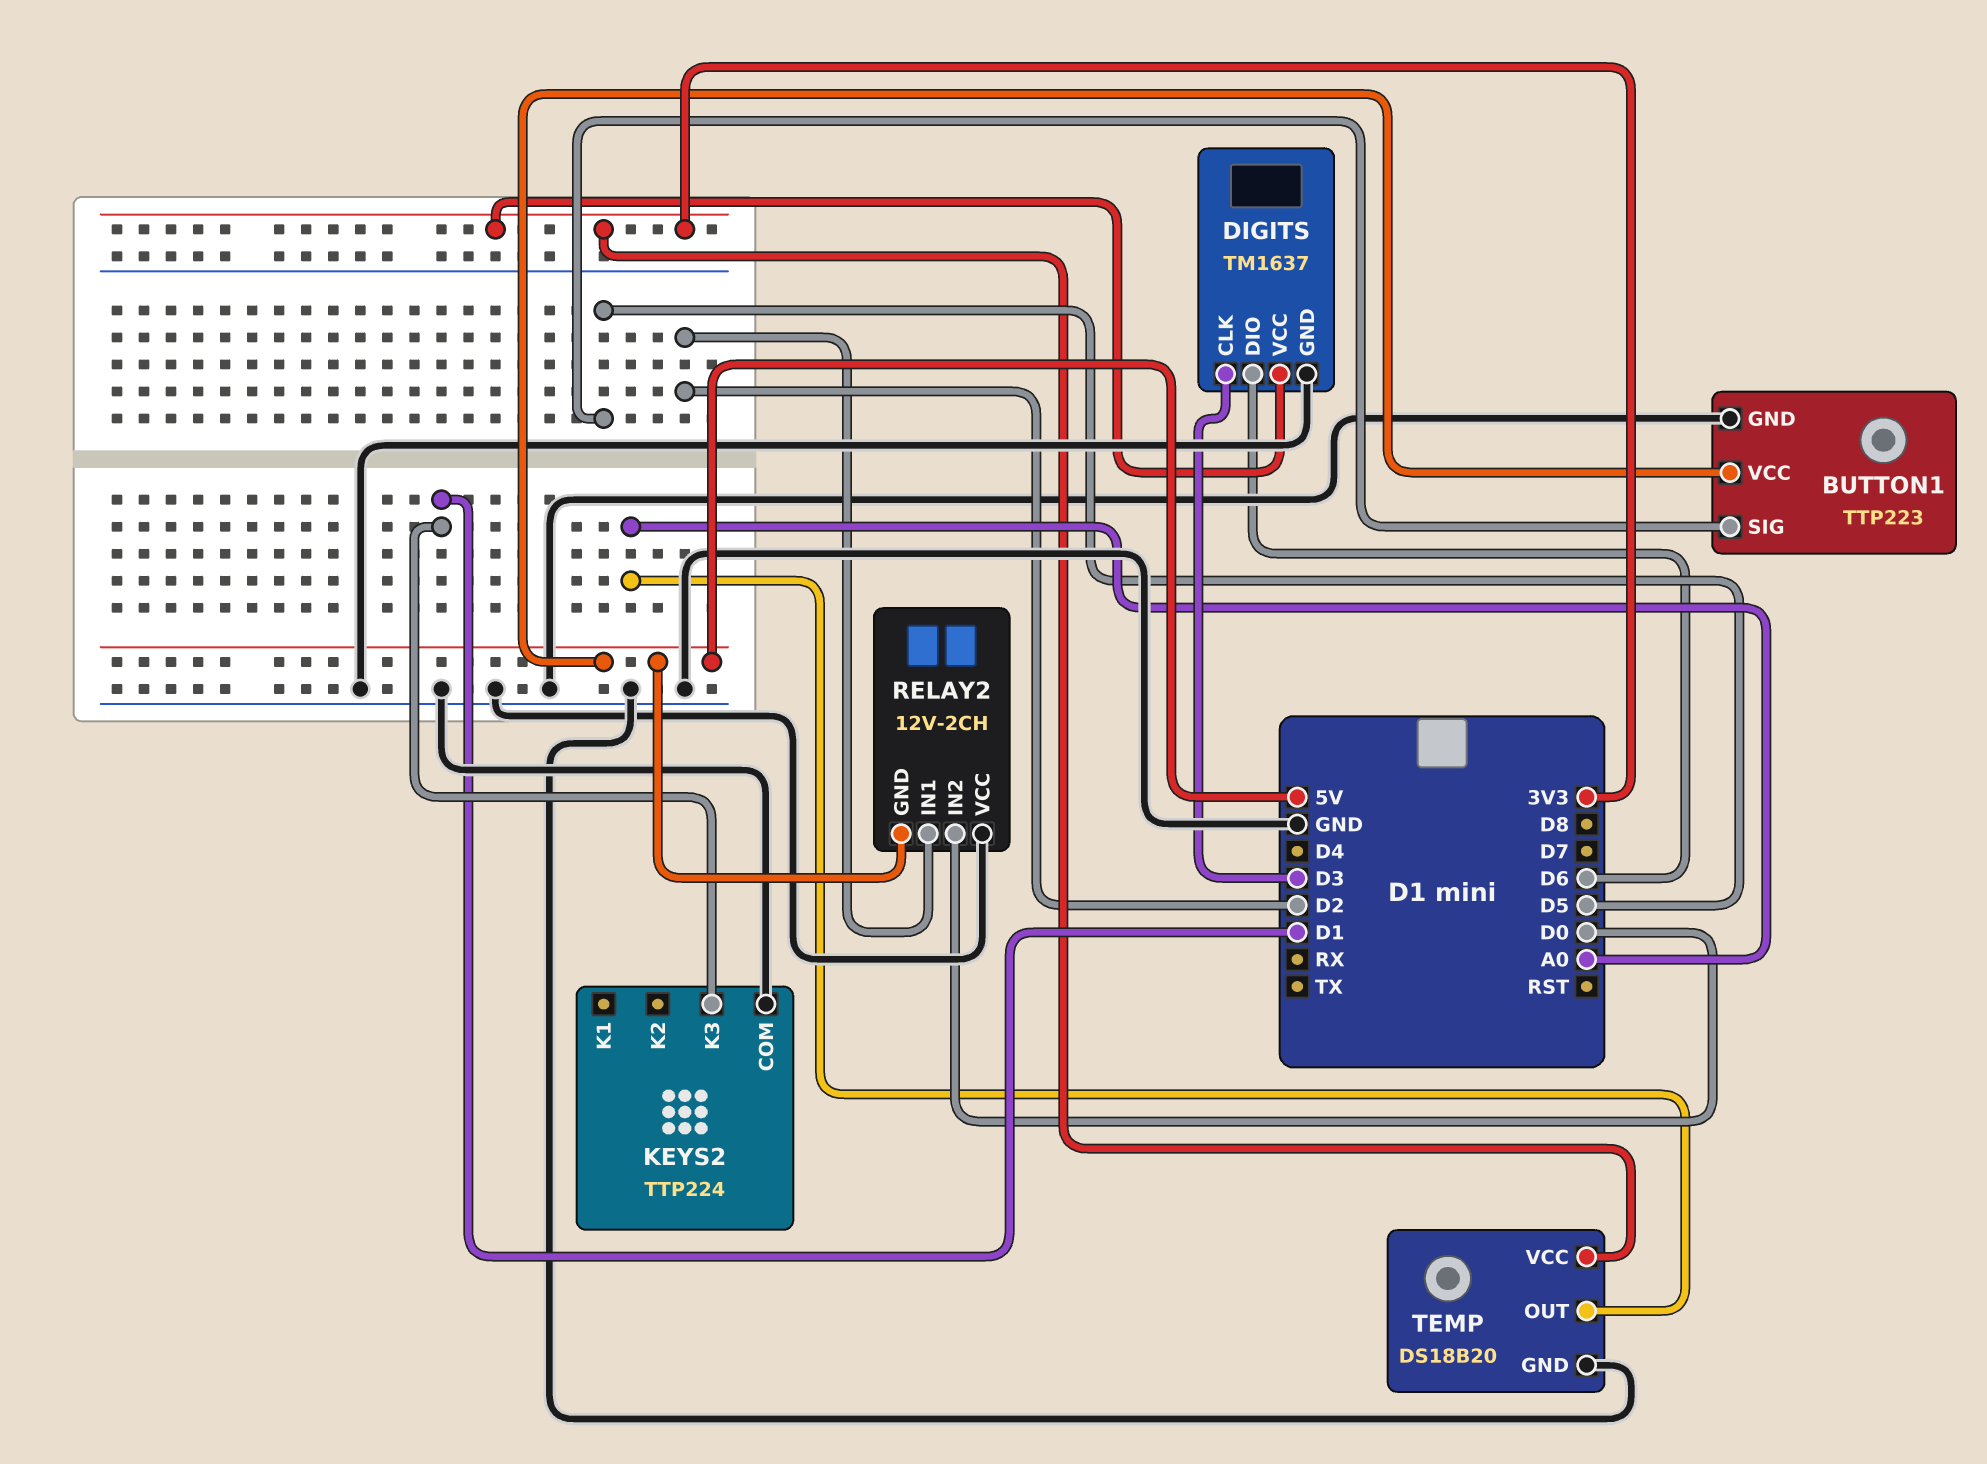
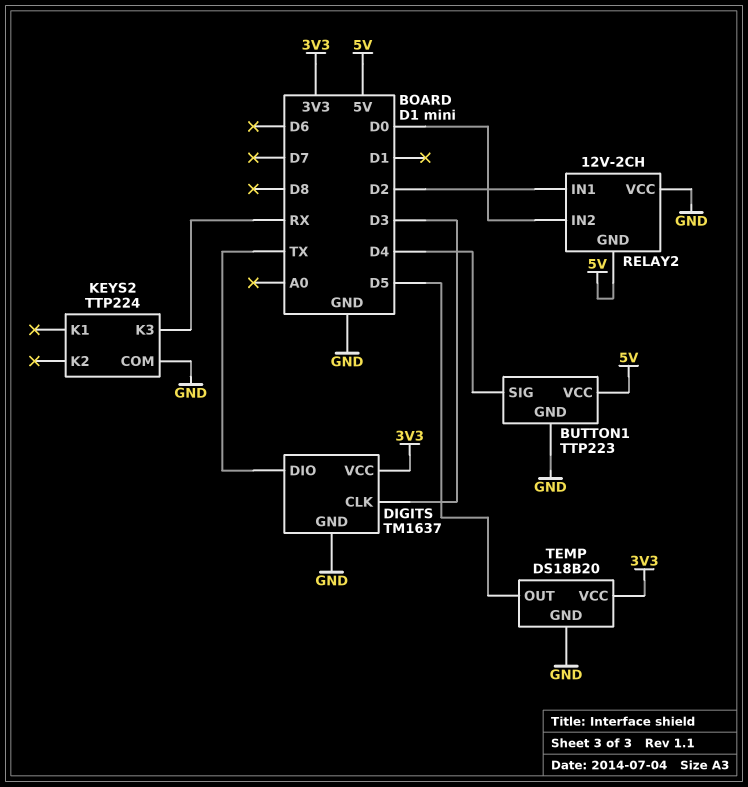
BUTTON1 pin SIG: D5 -> D4
DIGITS pin DIO: D6 -> TX
KEYS2 pin K3: D1 -> RX
TEMP pin OUT: A0 -> D5

